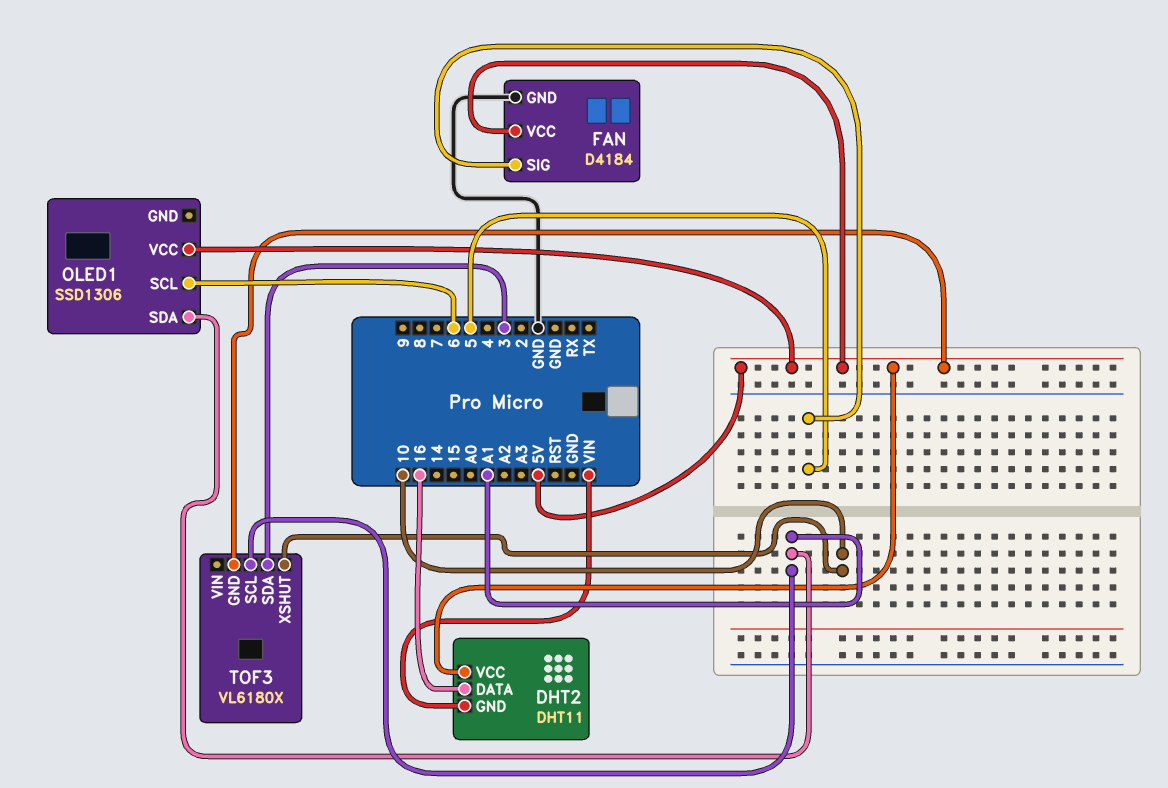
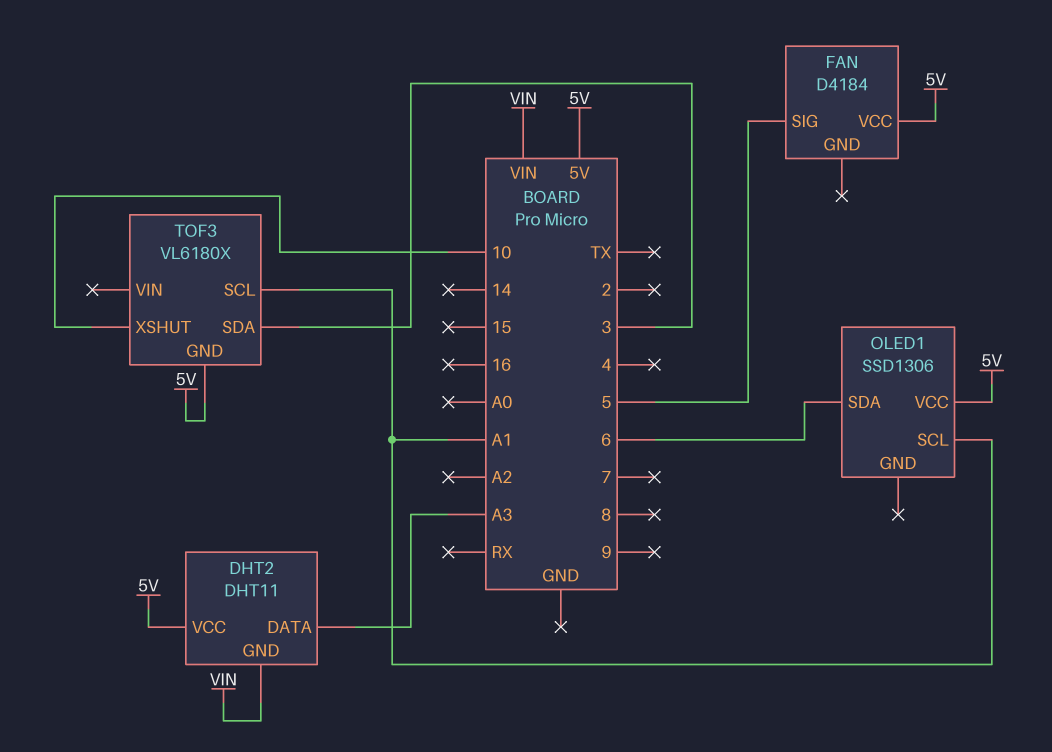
DHT2 pin DATA: 16 -> A3
FAN pin GND: GND -> none
OLED1 pin SCL: 6 -> A1
OLED1 pin SDA: A1 -> 6

